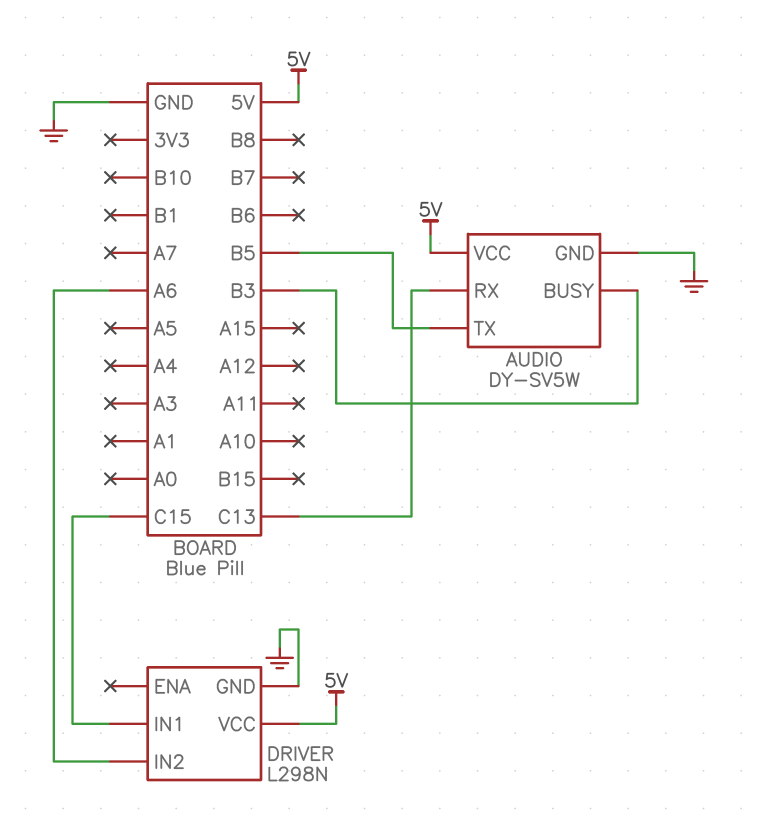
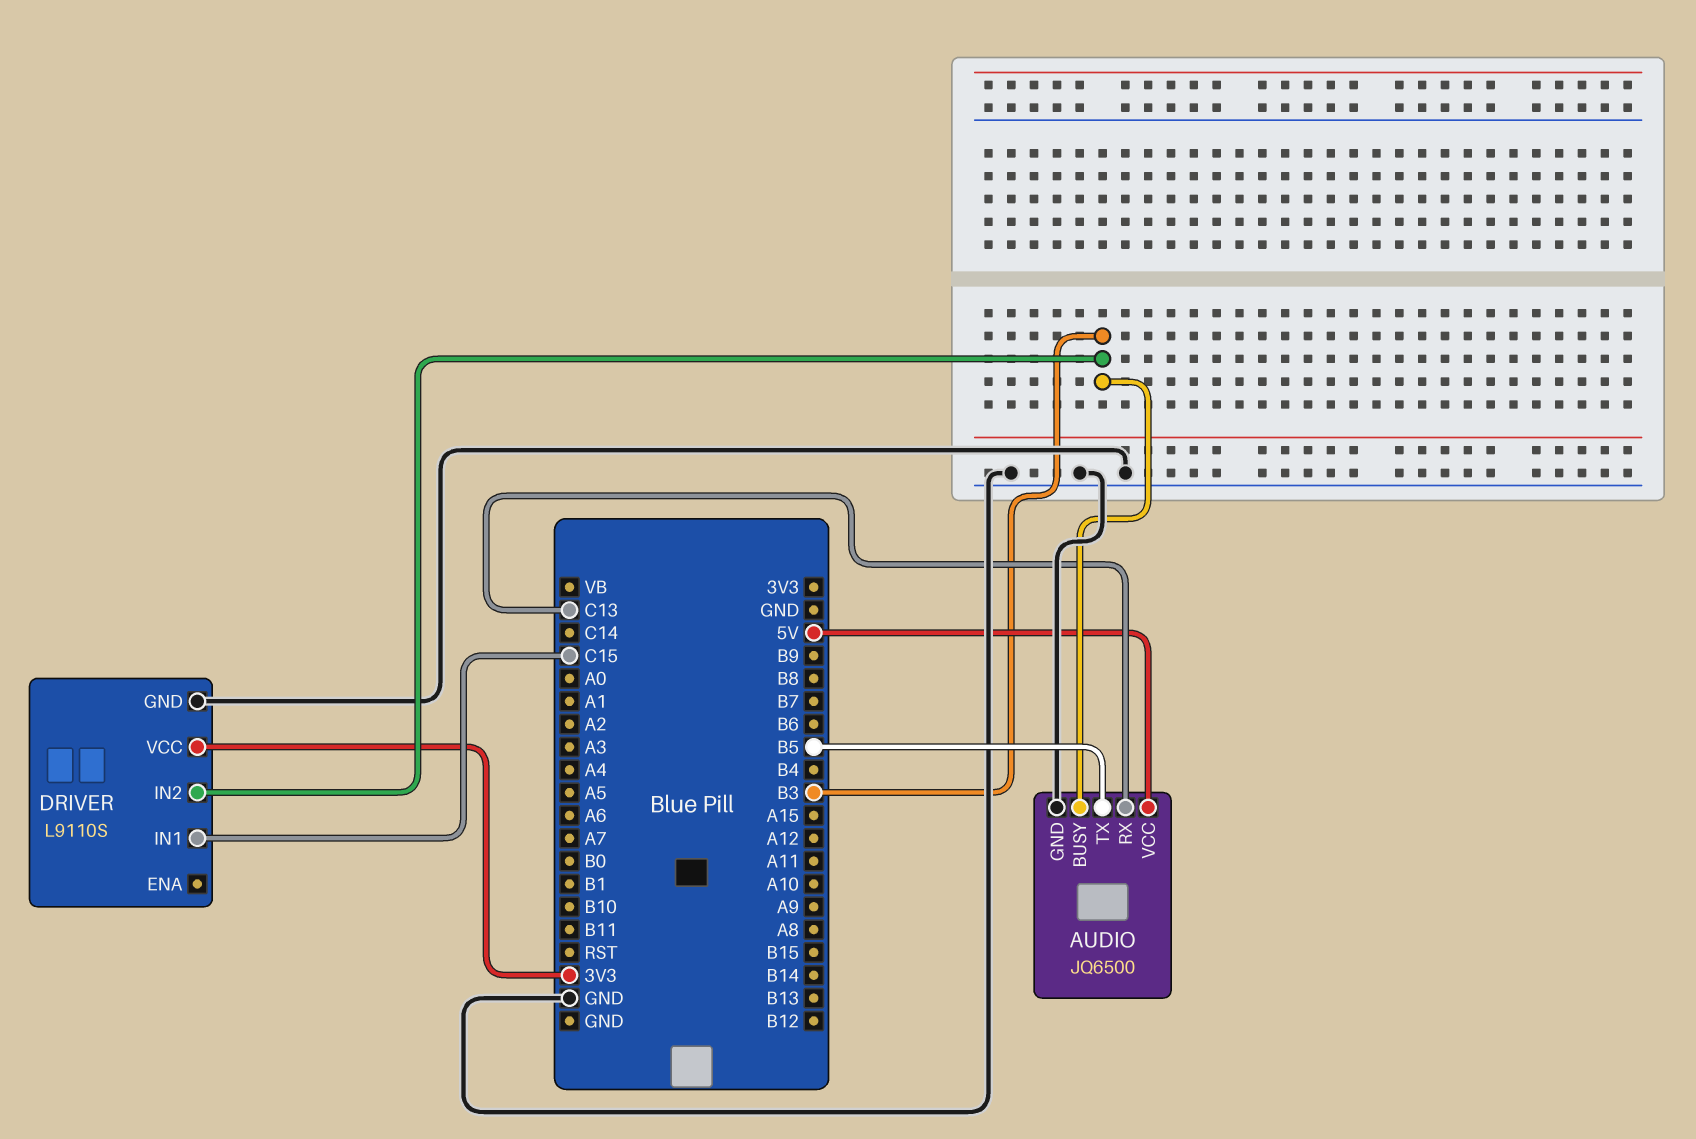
AUDIO: DY-SV5W -> JQ6500
DRIVER: L298N -> L9110S
DRIVER pin IN2: A6 -> B3
DRIVER pin VCC: 5V -> 3V3

